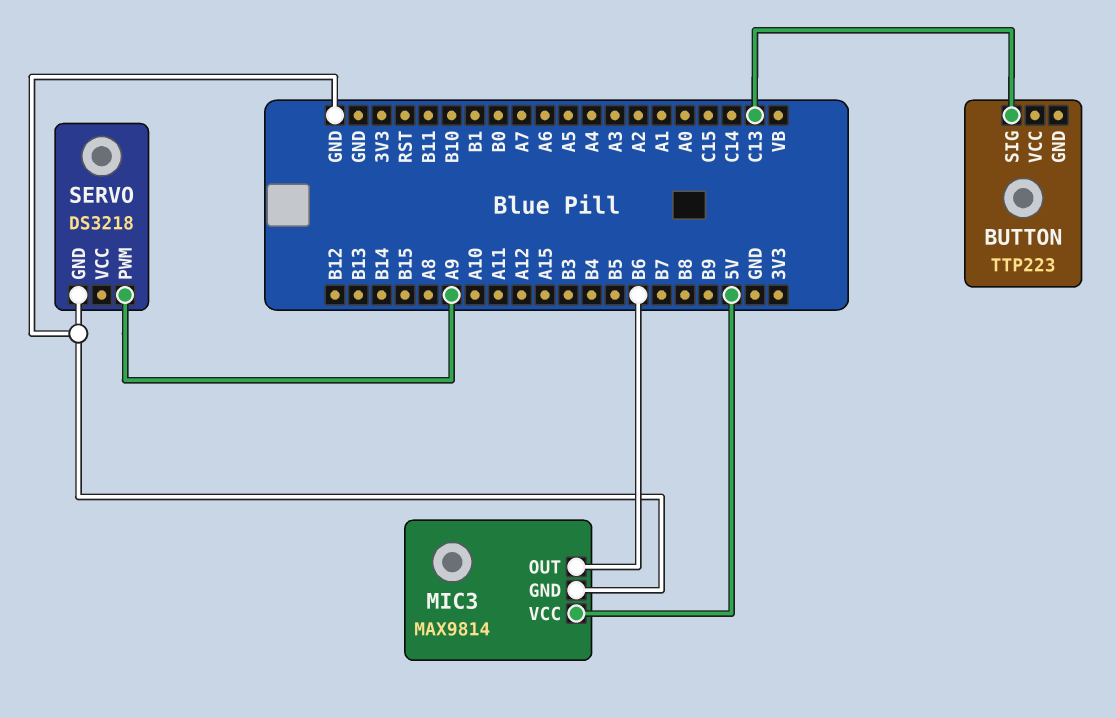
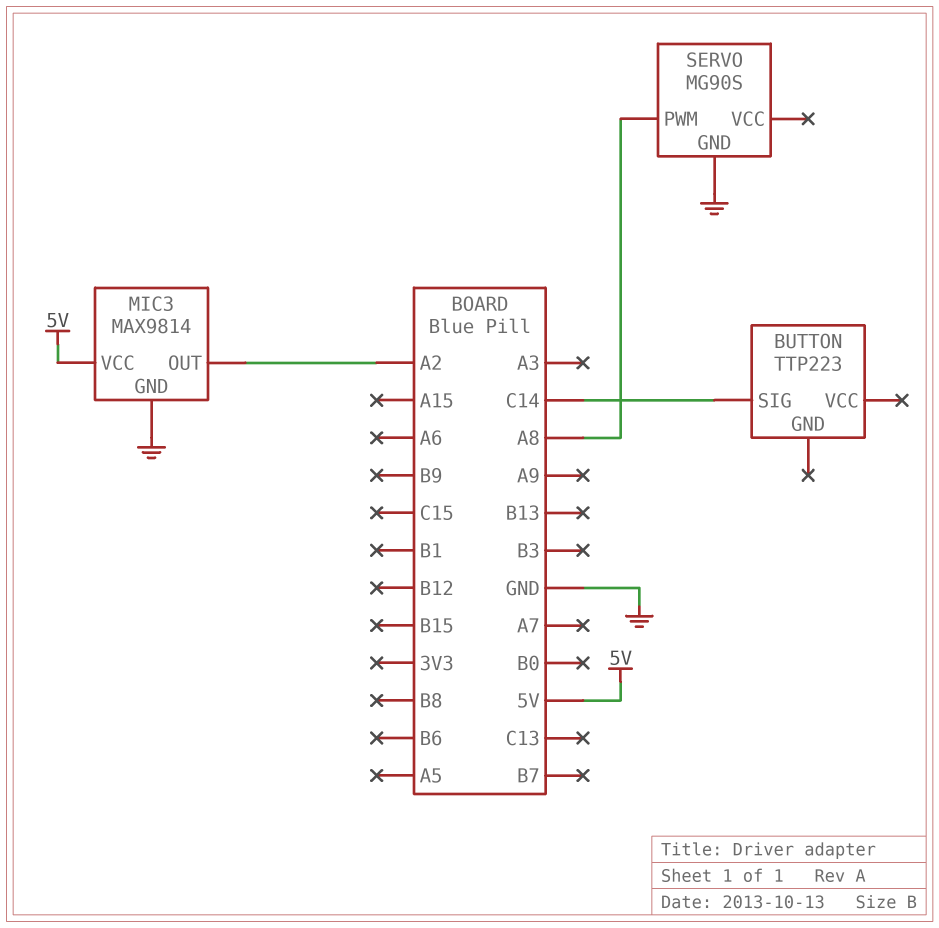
BUTTON pin SIG: C13 -> C14
MIC3 pin OUT: B6 -> A2
SERVO: DS3218 -> MG90S
SERVO pin PWM: A9 -> A8

